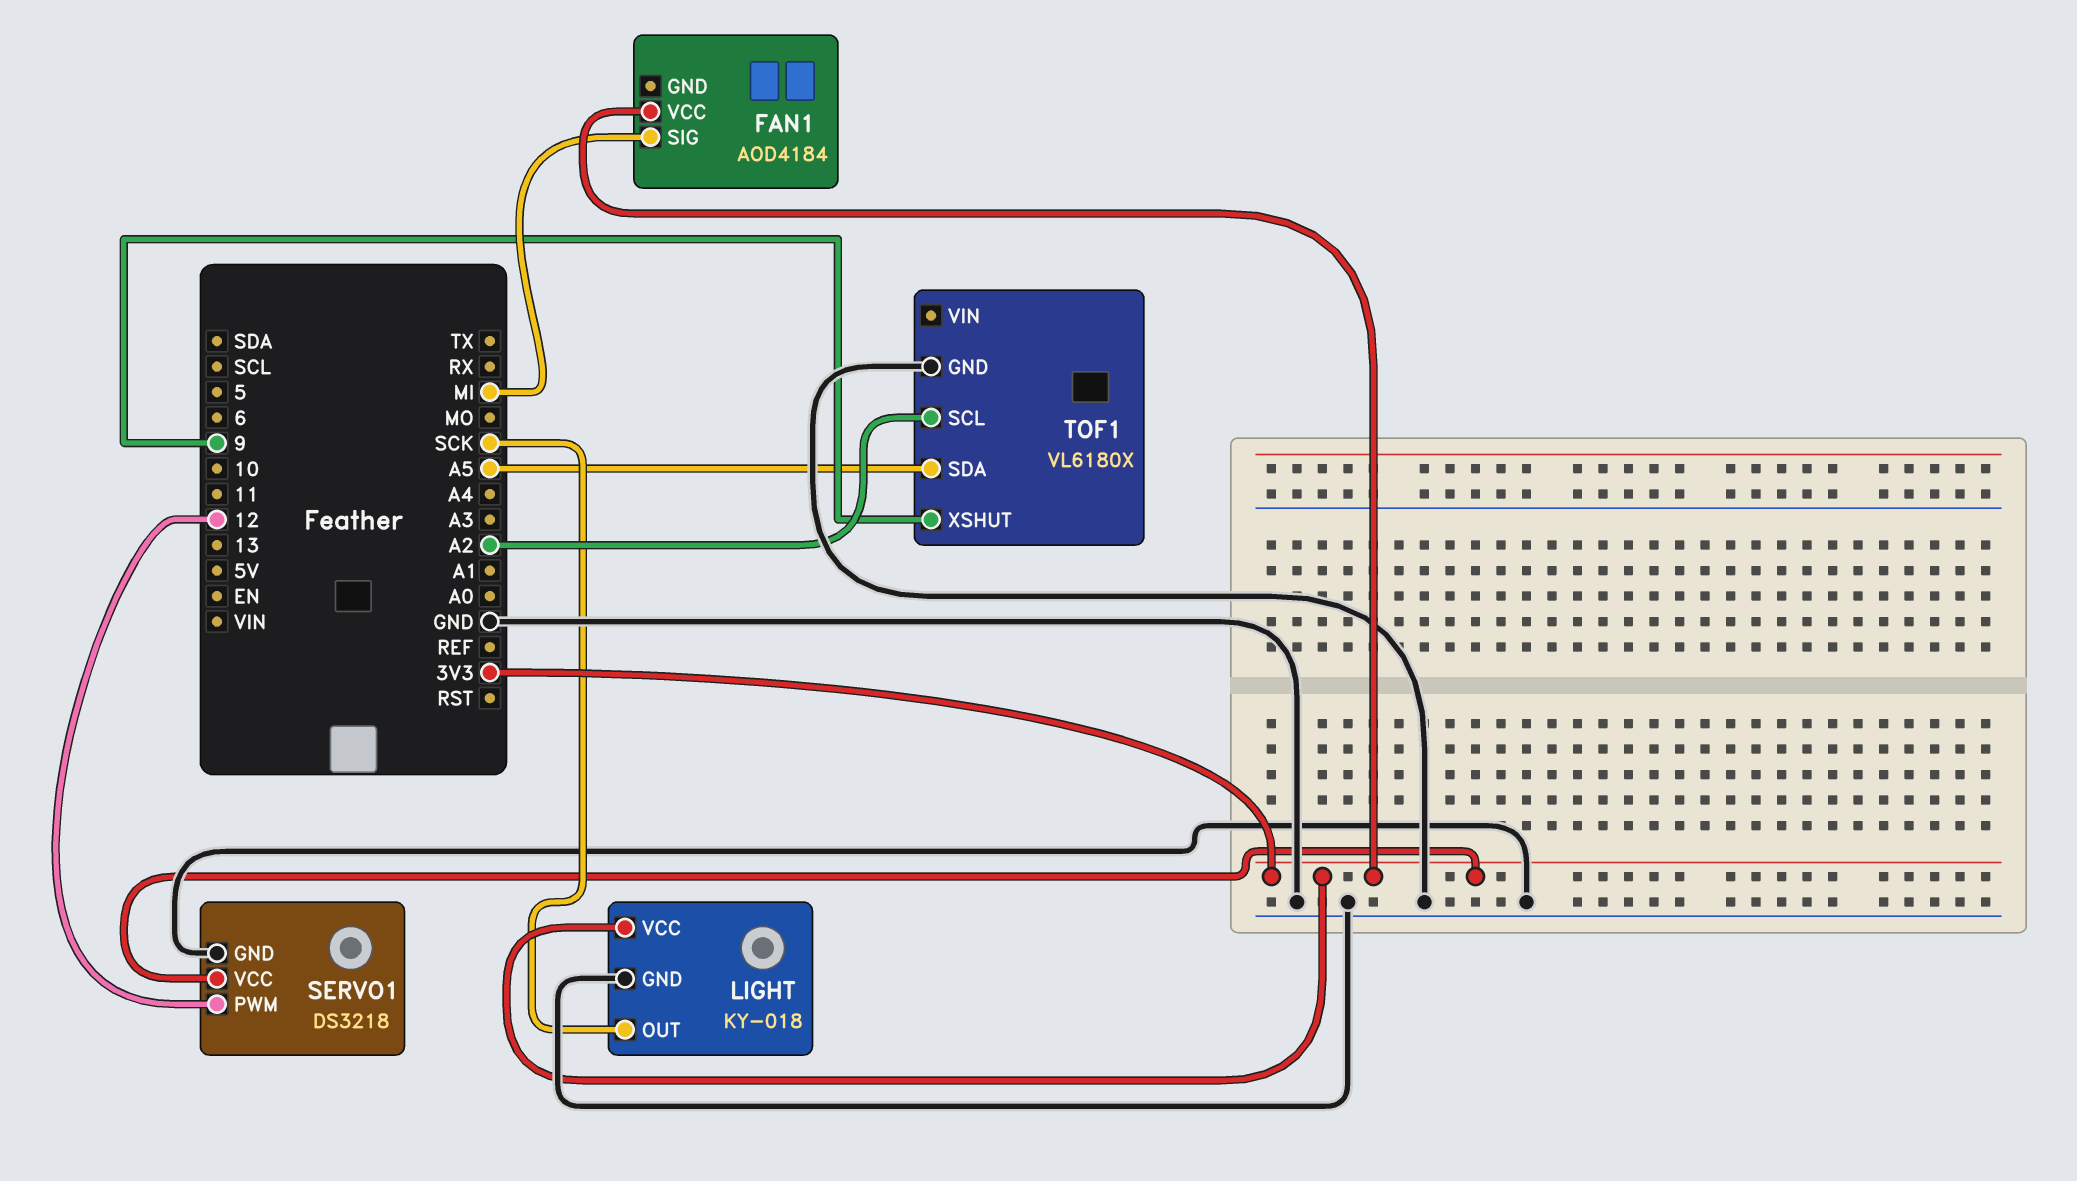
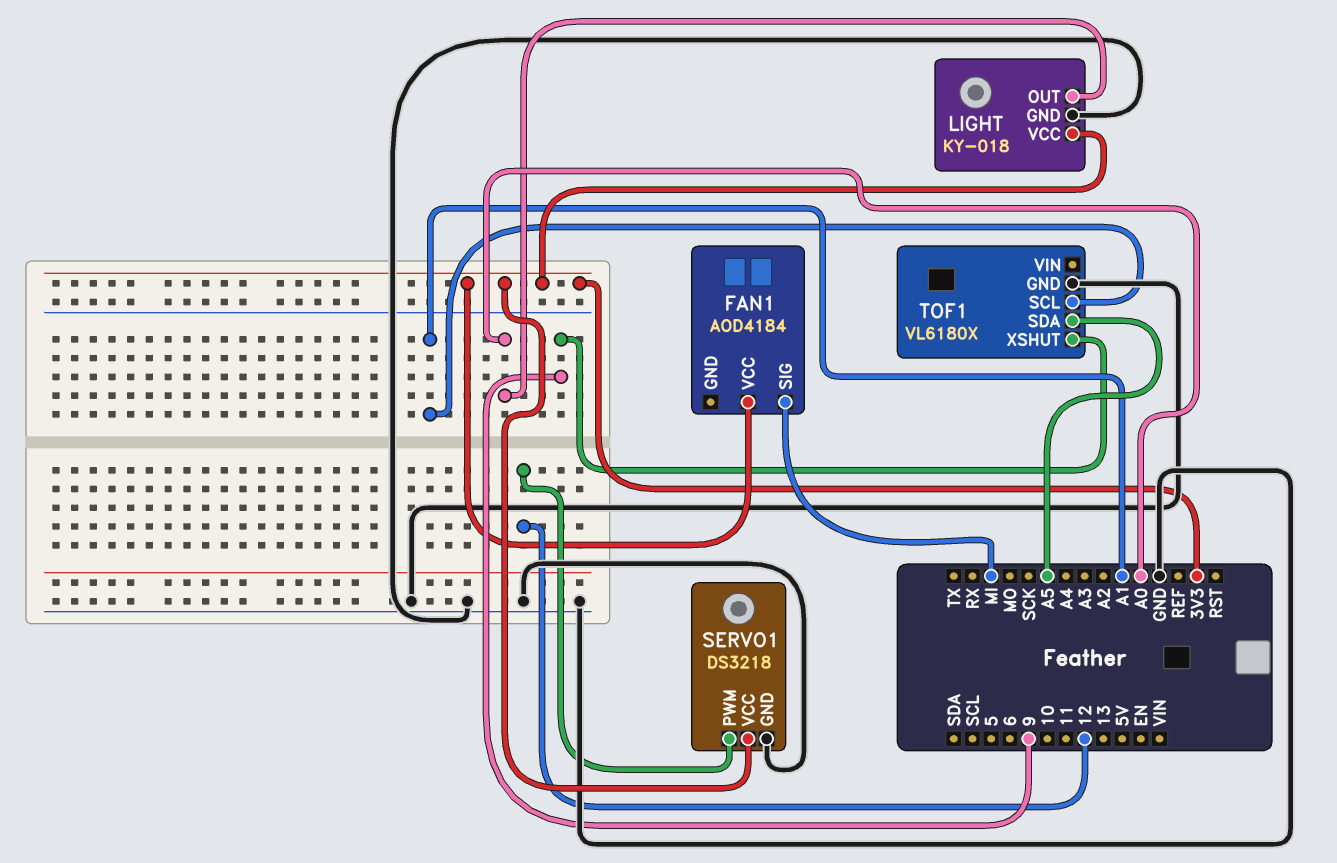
LIGHT pin OUT: SCK -> A0
TOF1 pin SCL: A2 -> A1

